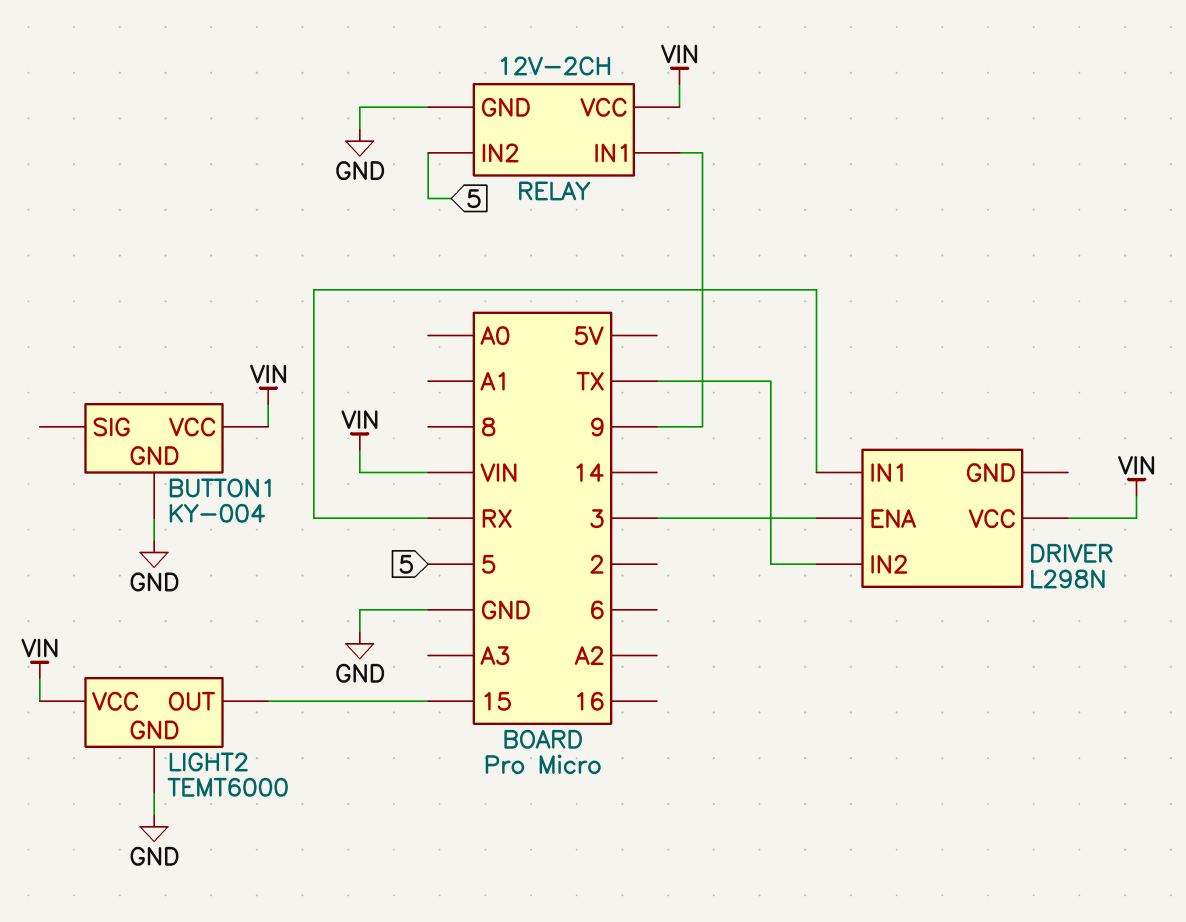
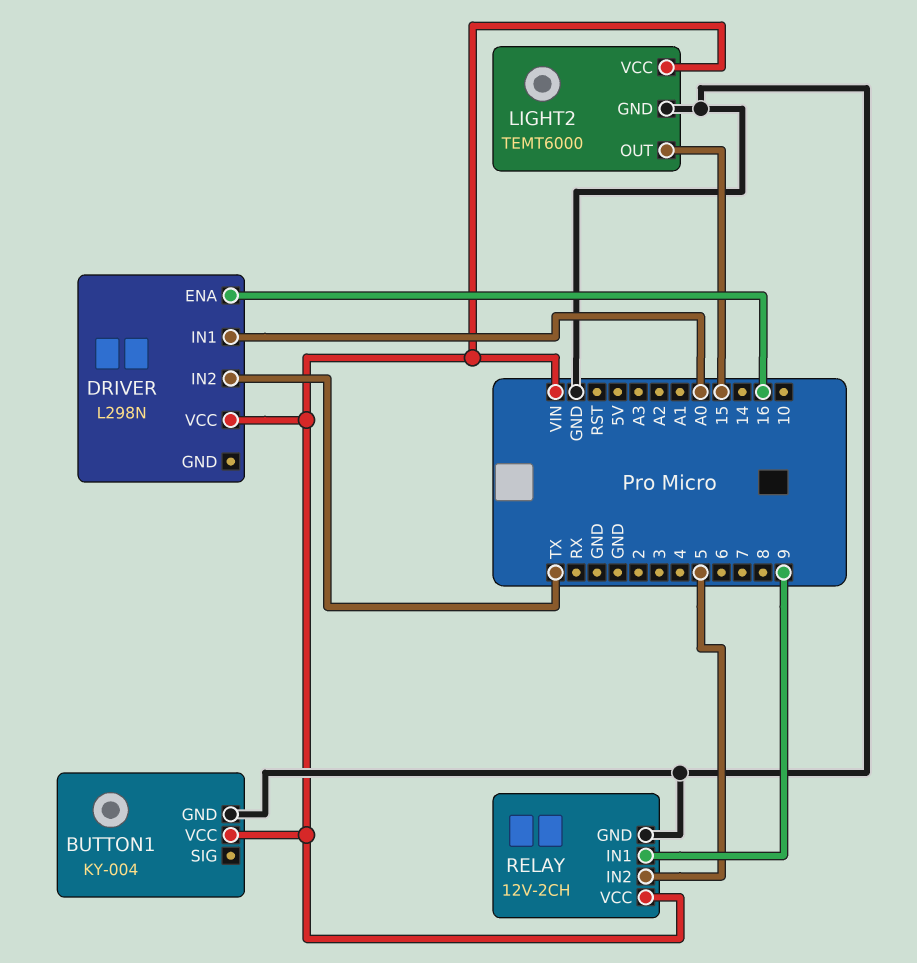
DRIVER pin ENA: 3 -> 16
DRIVER pin IN1: RX -> A0

